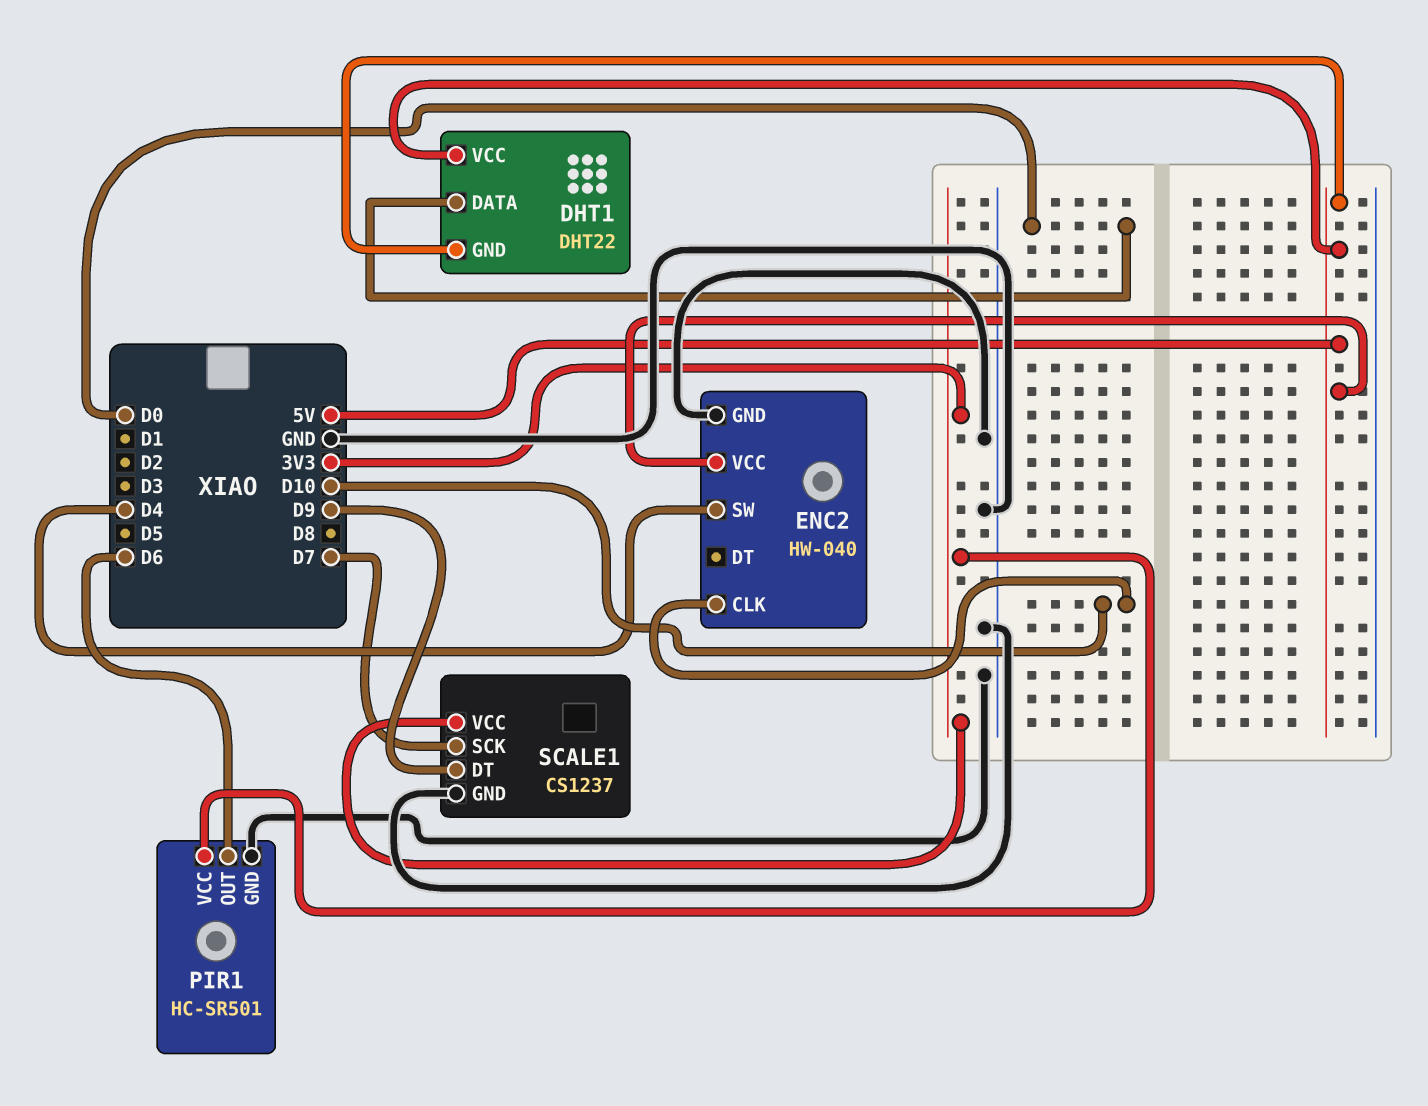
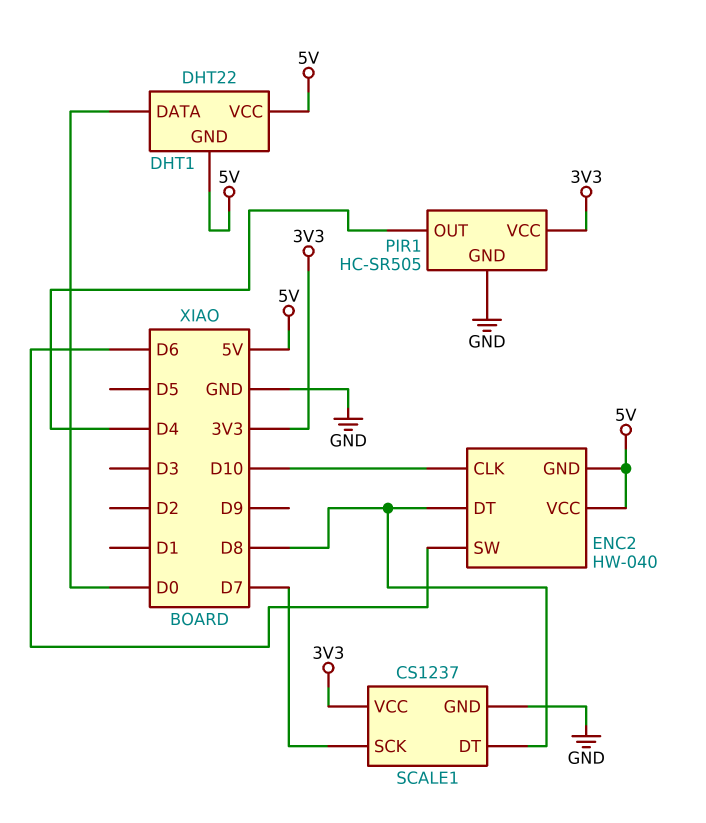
ENC2 pin DT: none -> D8
ENC2 pin GND: GND -> 5V
ENC2 pin SW: D4 -> D6
PIR1: HC-SR501 -> HC-SR505
PIR1 pin OUT: D6 -> D4
SCALE1 pin DT: D9 -> D8

